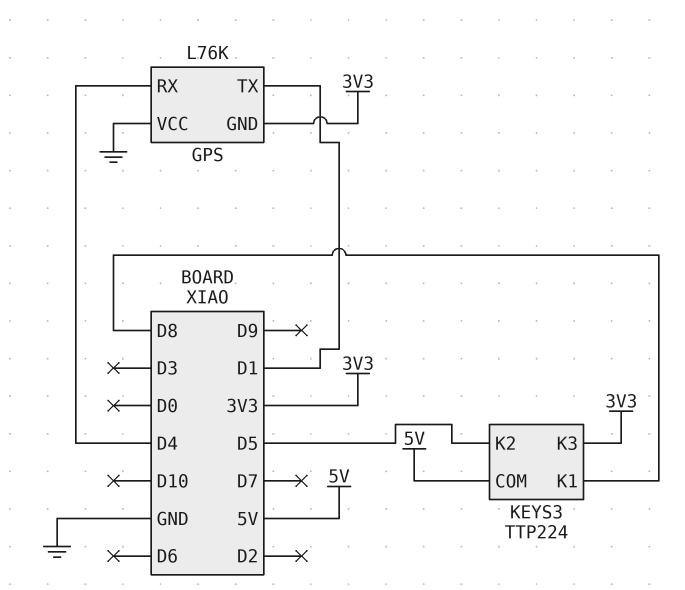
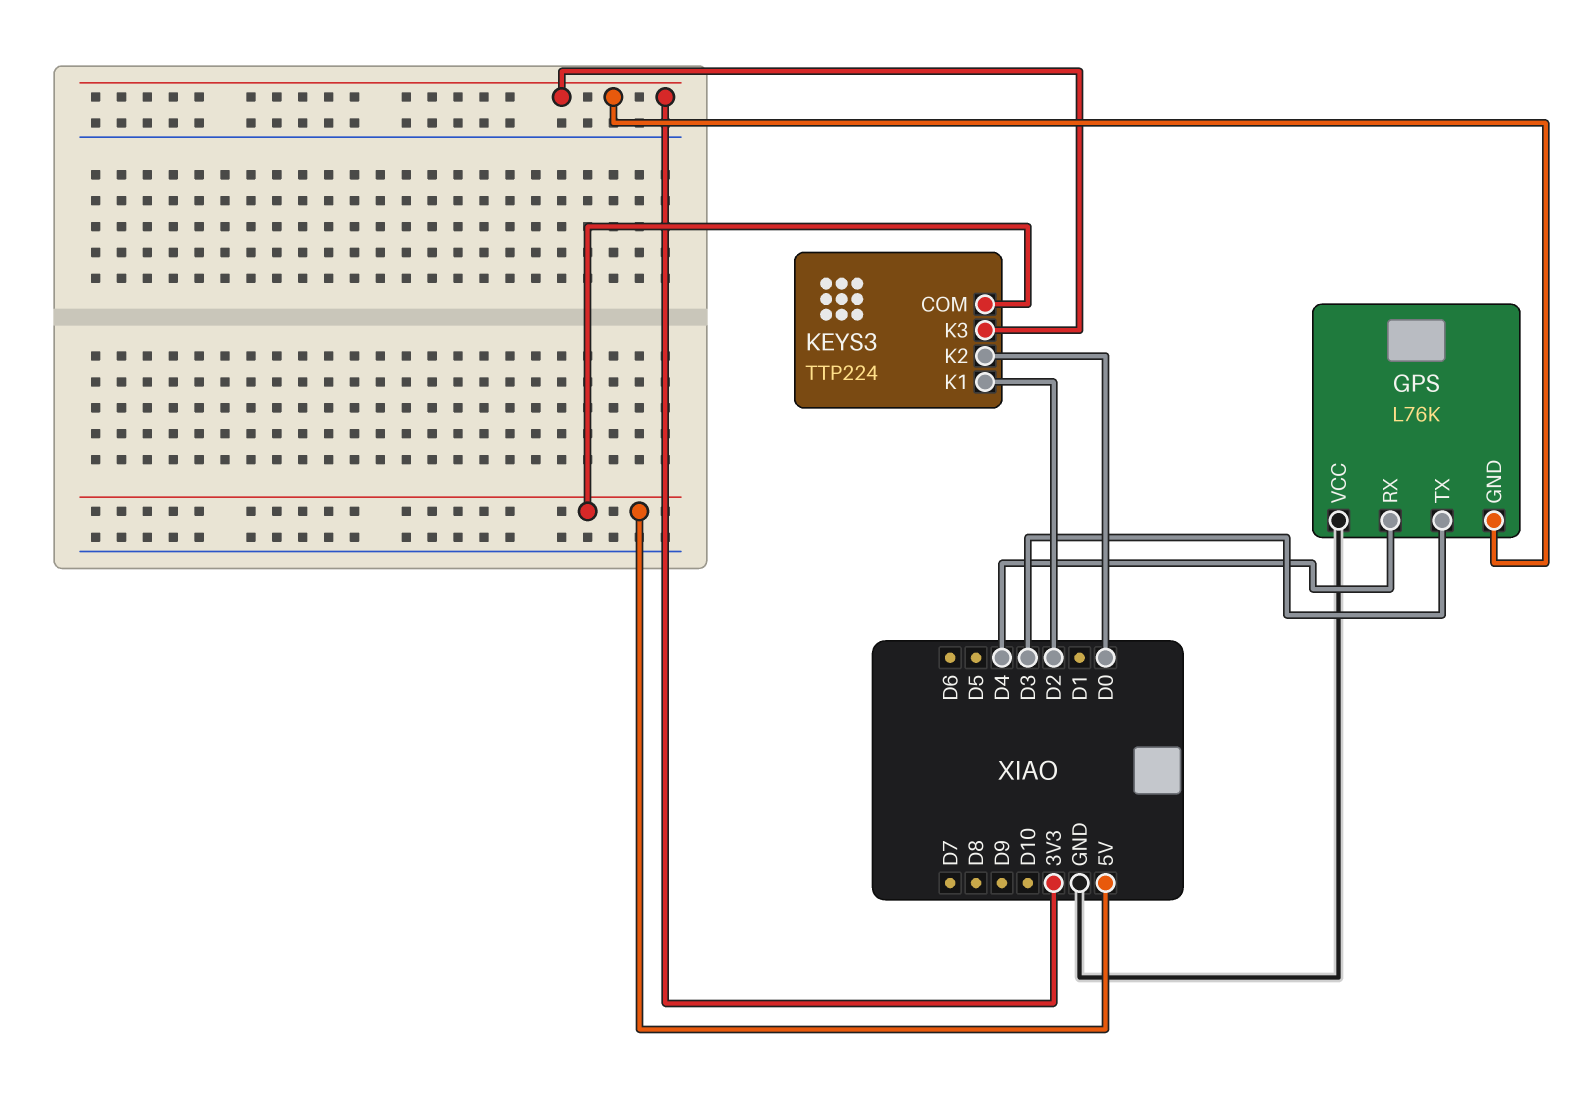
GPS pin TX: D1 -> D3
KEYS3 pin K1: D8 -> D2
KEYS3 pin K2: D5 -> D0

